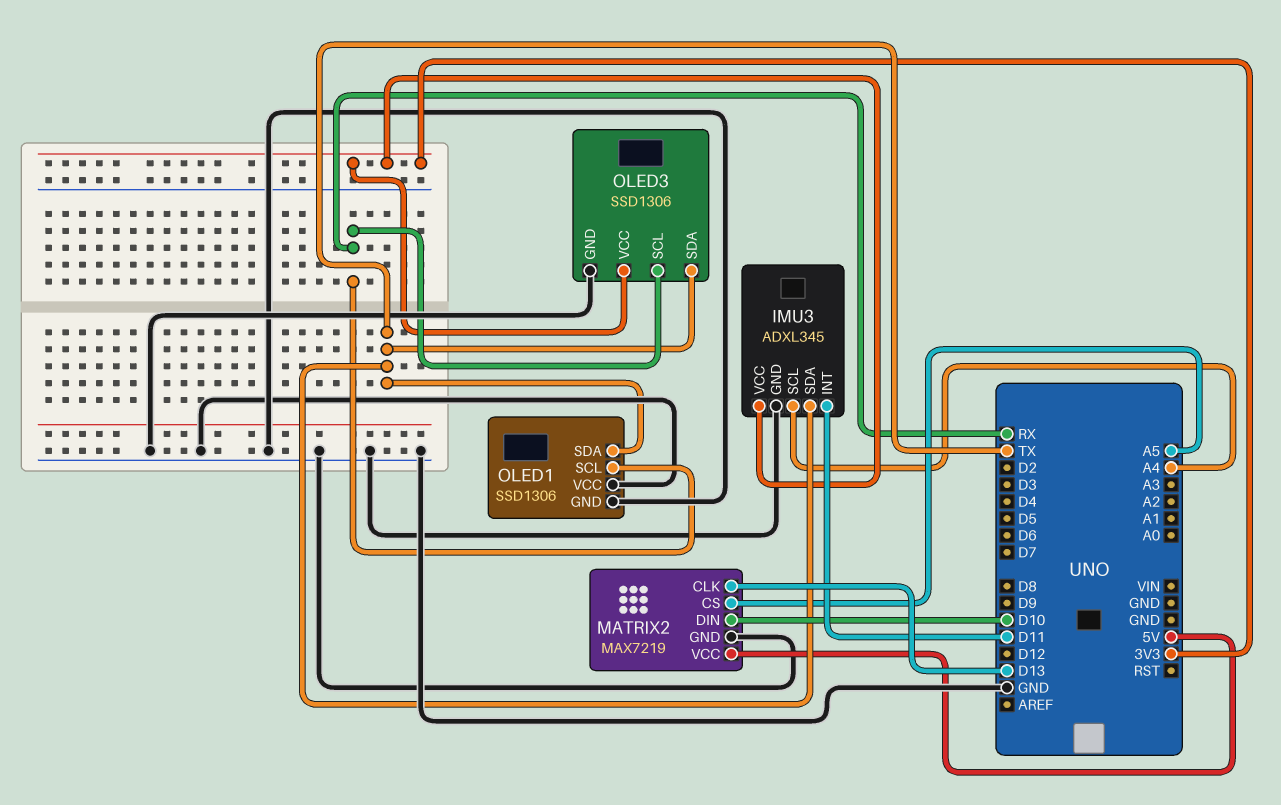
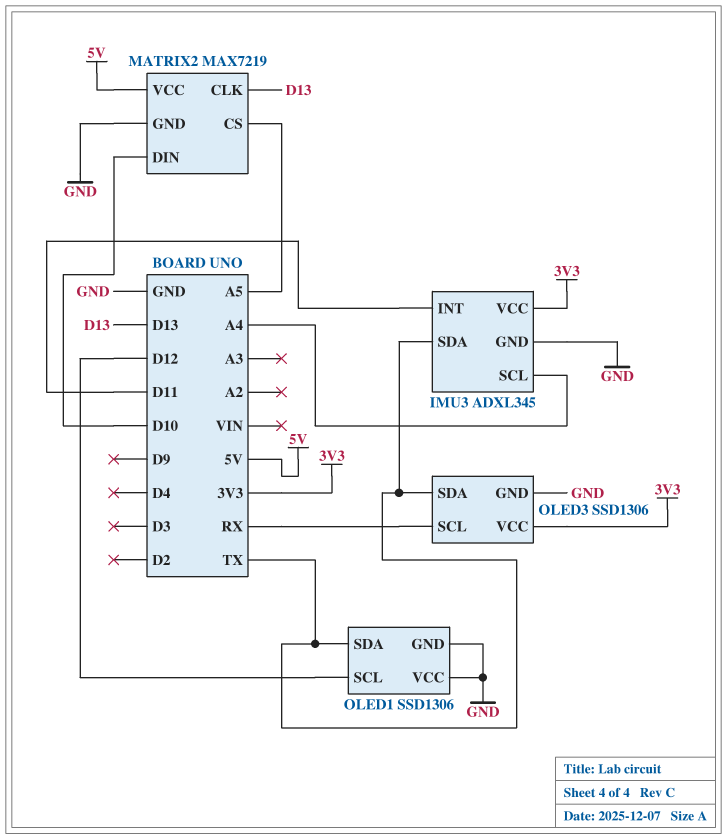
OLED1 pin SCL: RX -> D12

